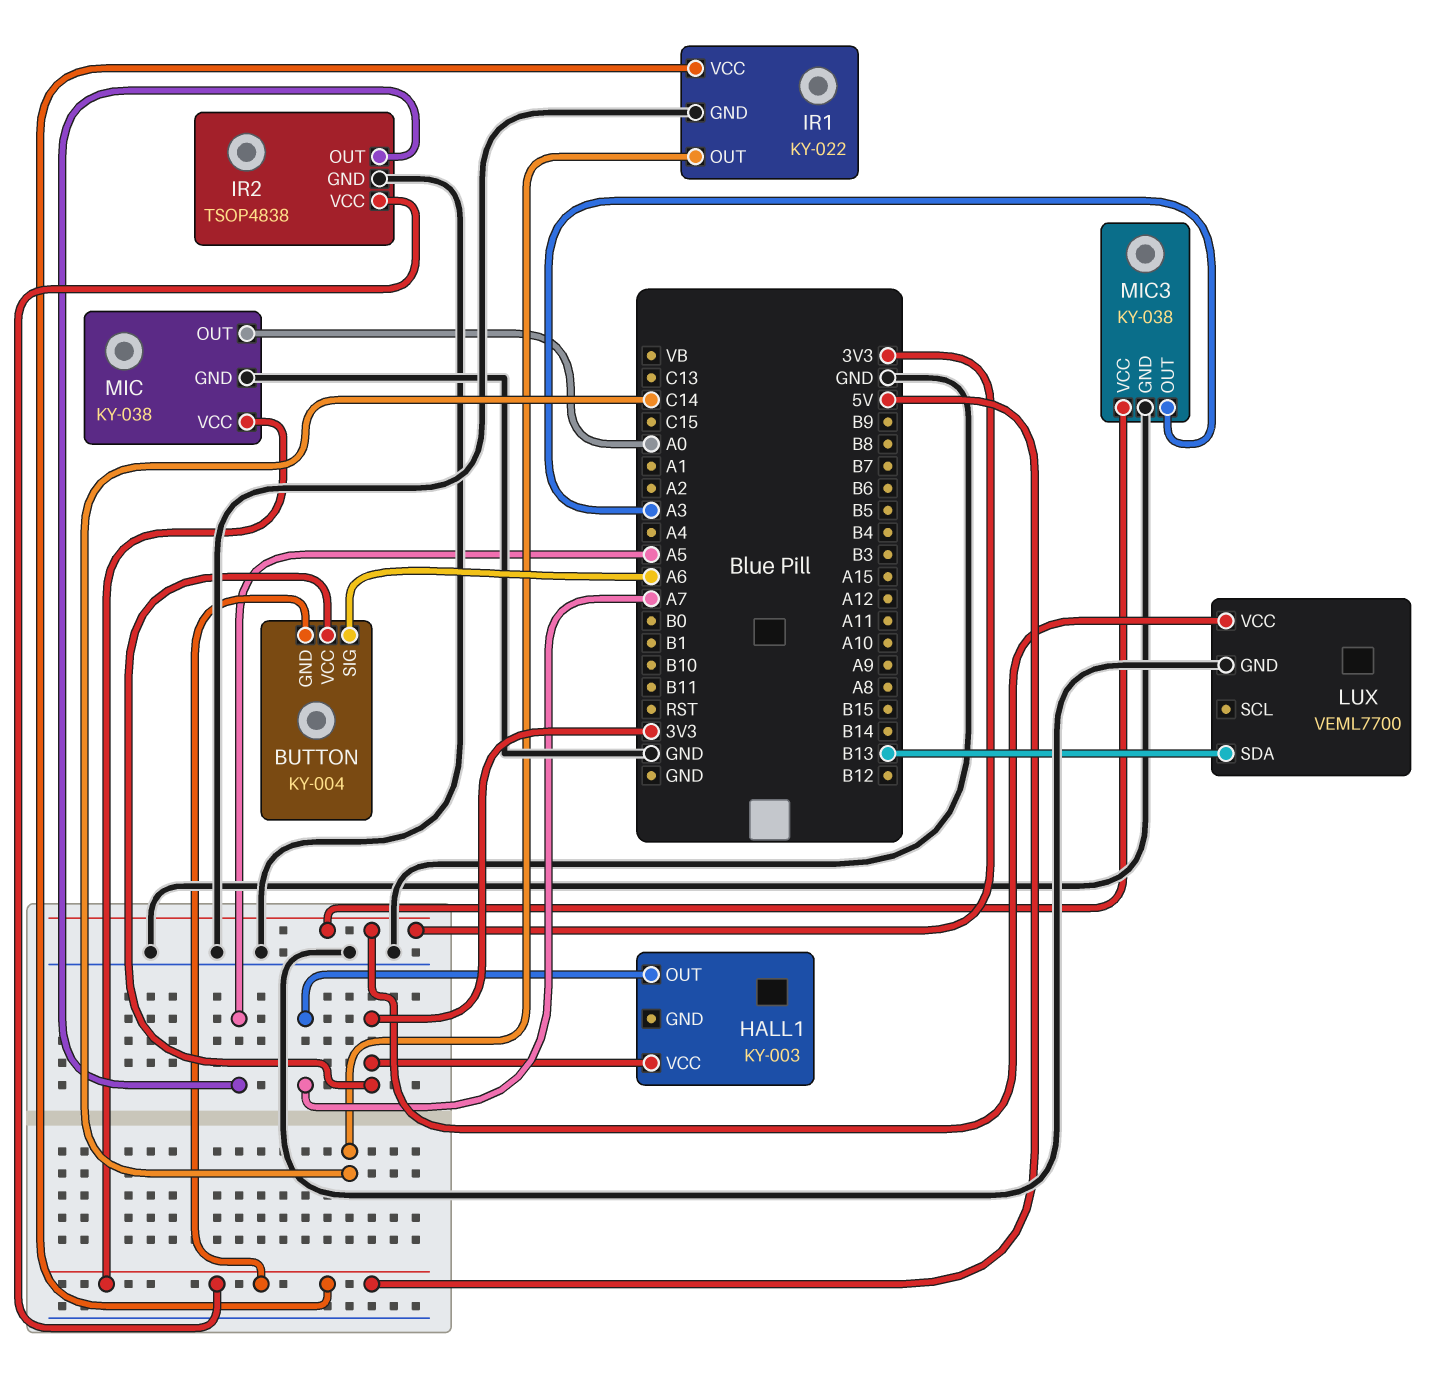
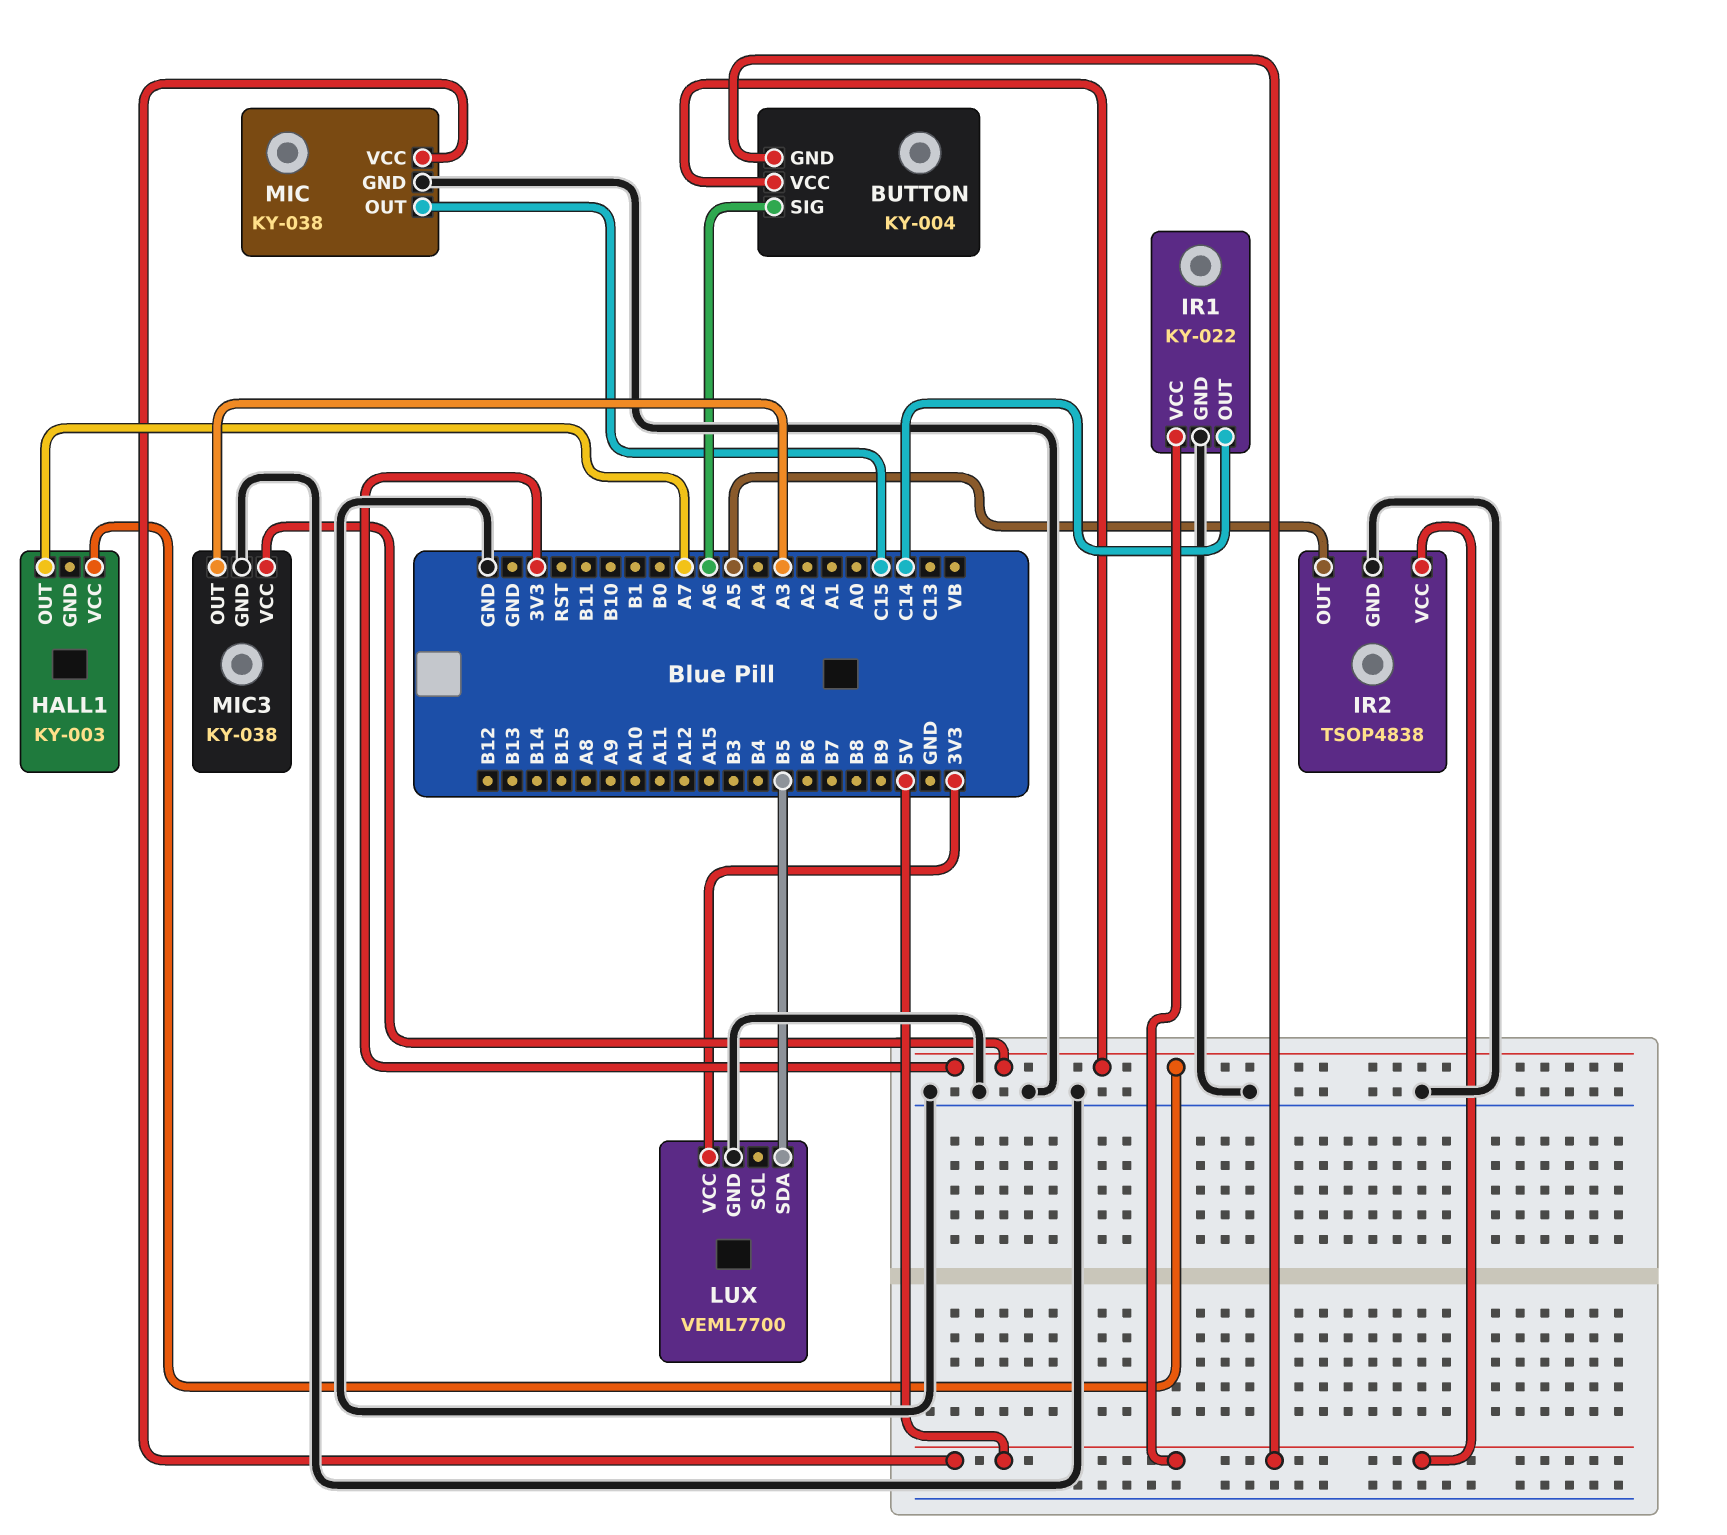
LUX pin SDA: B13 -> B5
MIC pin OUT: A0 -> C15

